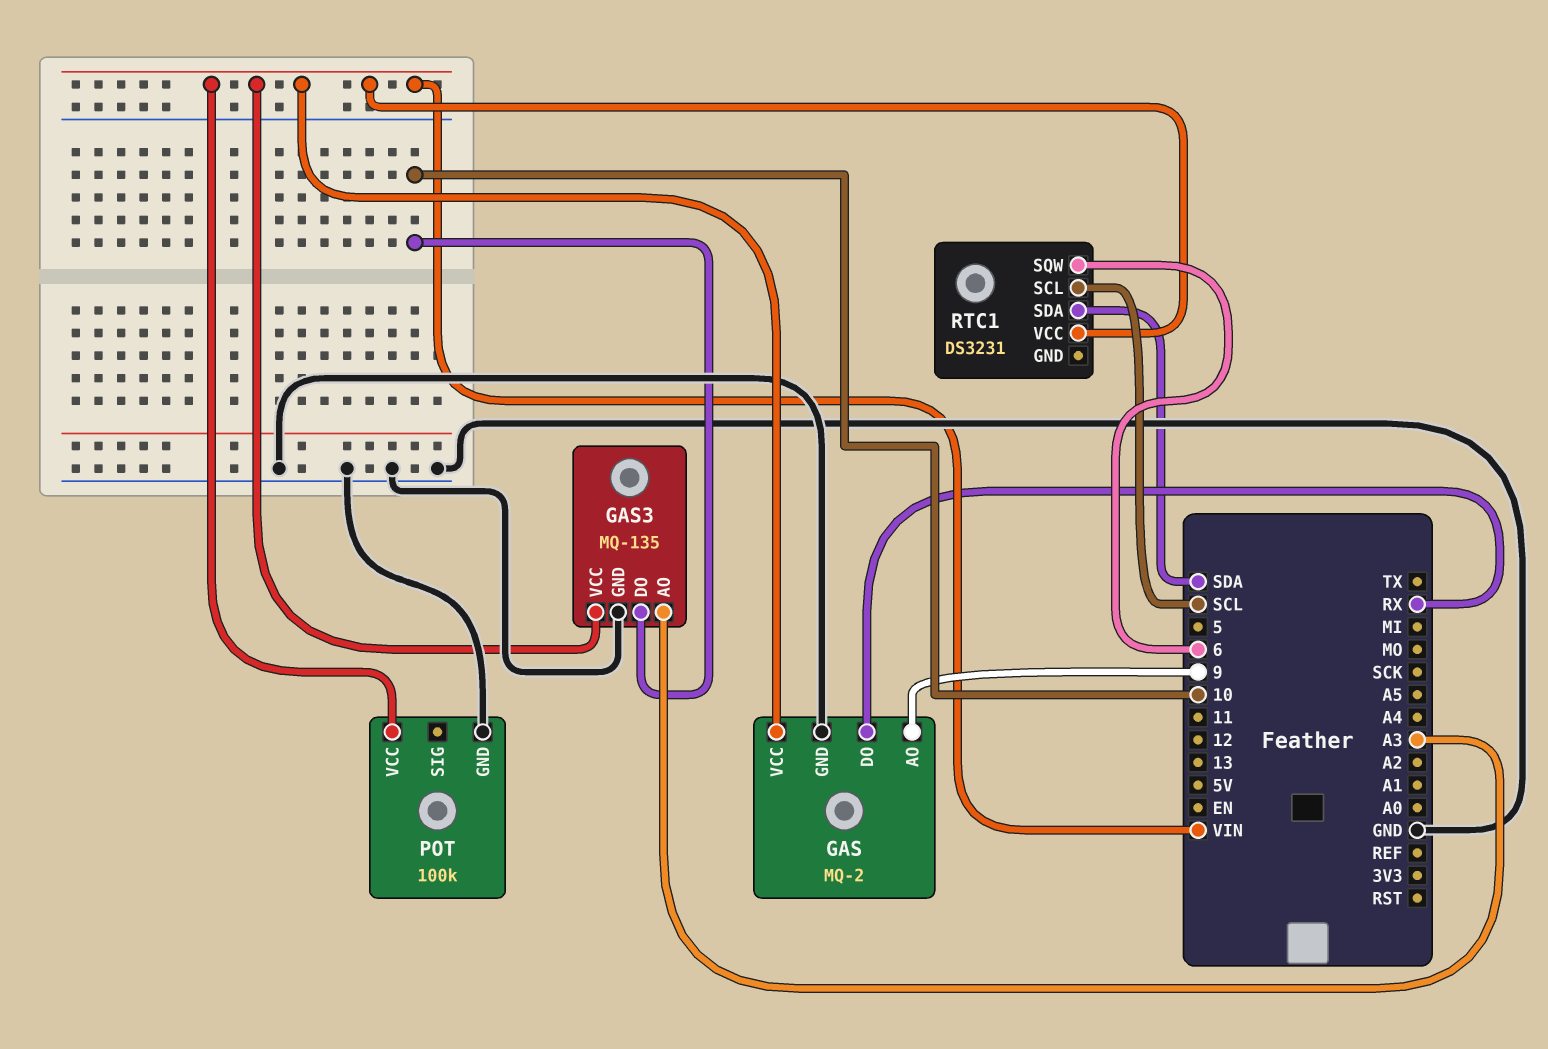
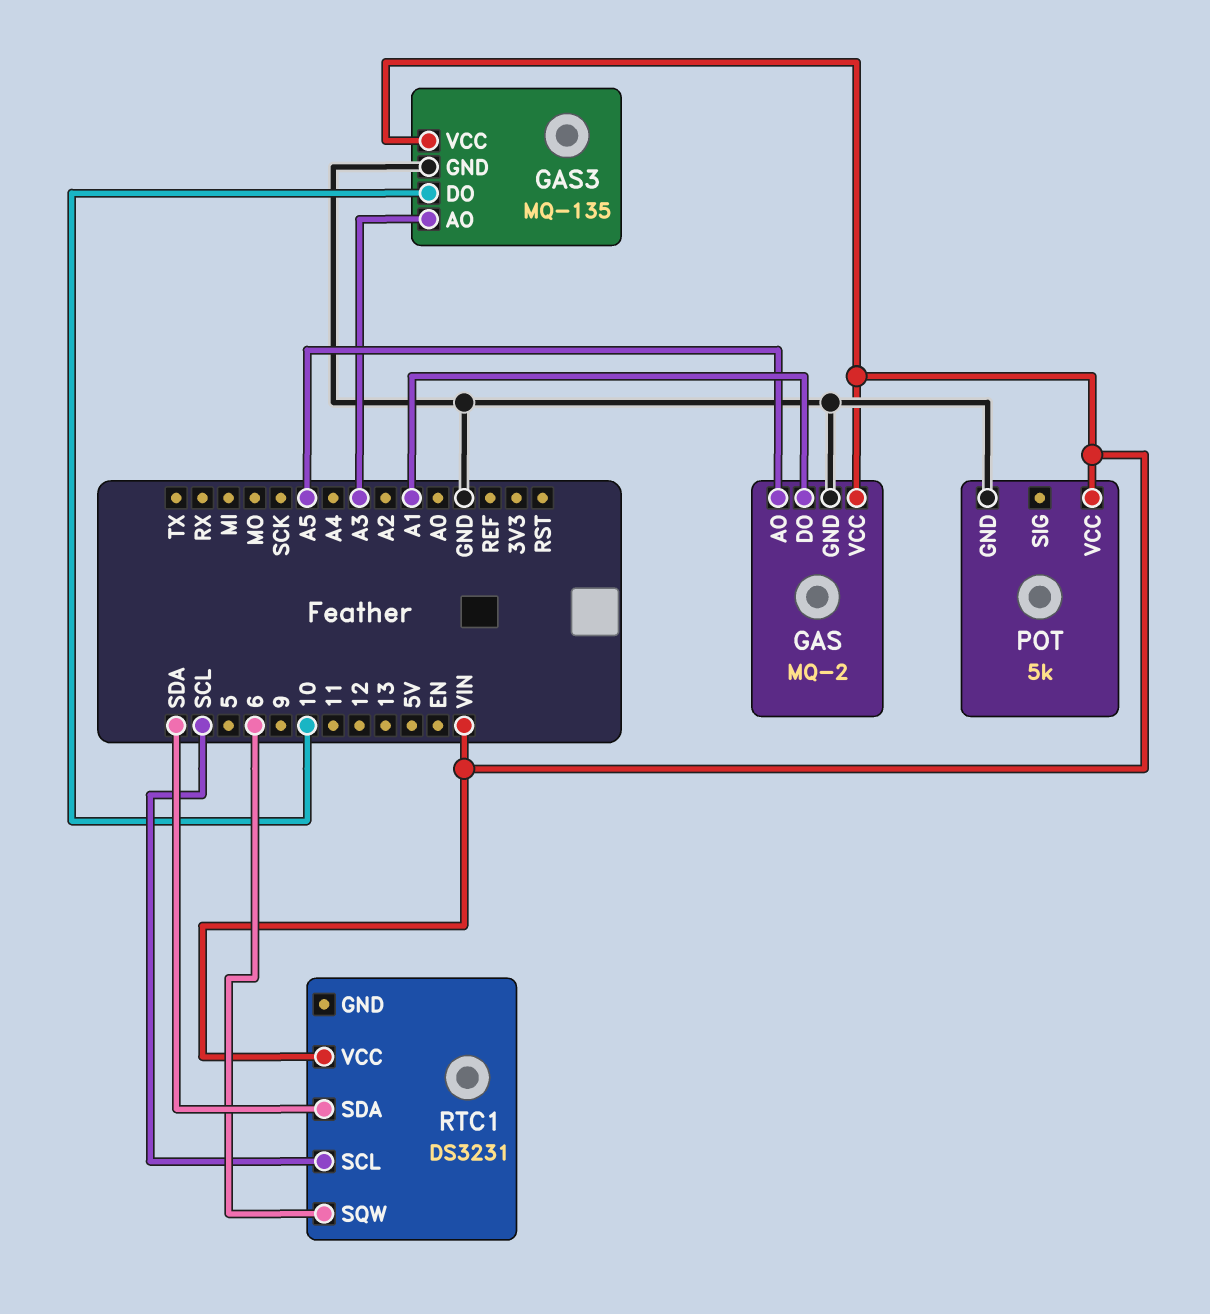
GAS pin AO: 9 -> A5
GAS pin DO: RX -> A1
POT: 100k -> 5k

